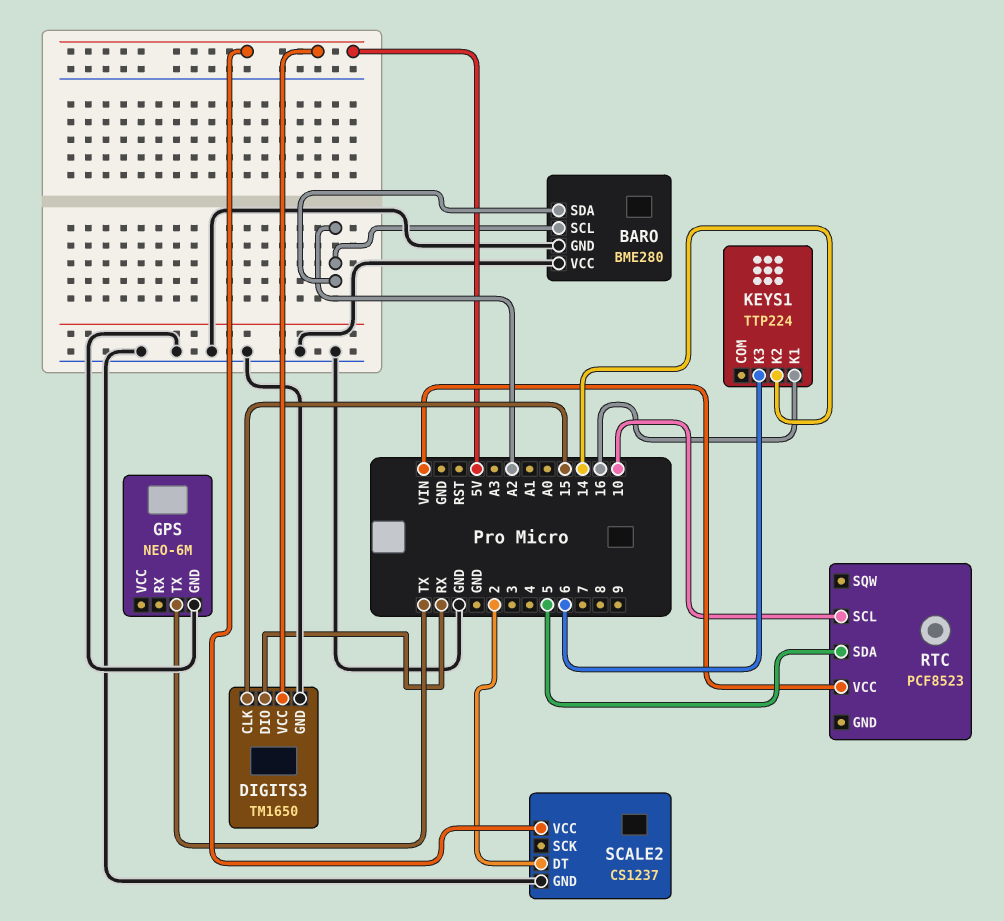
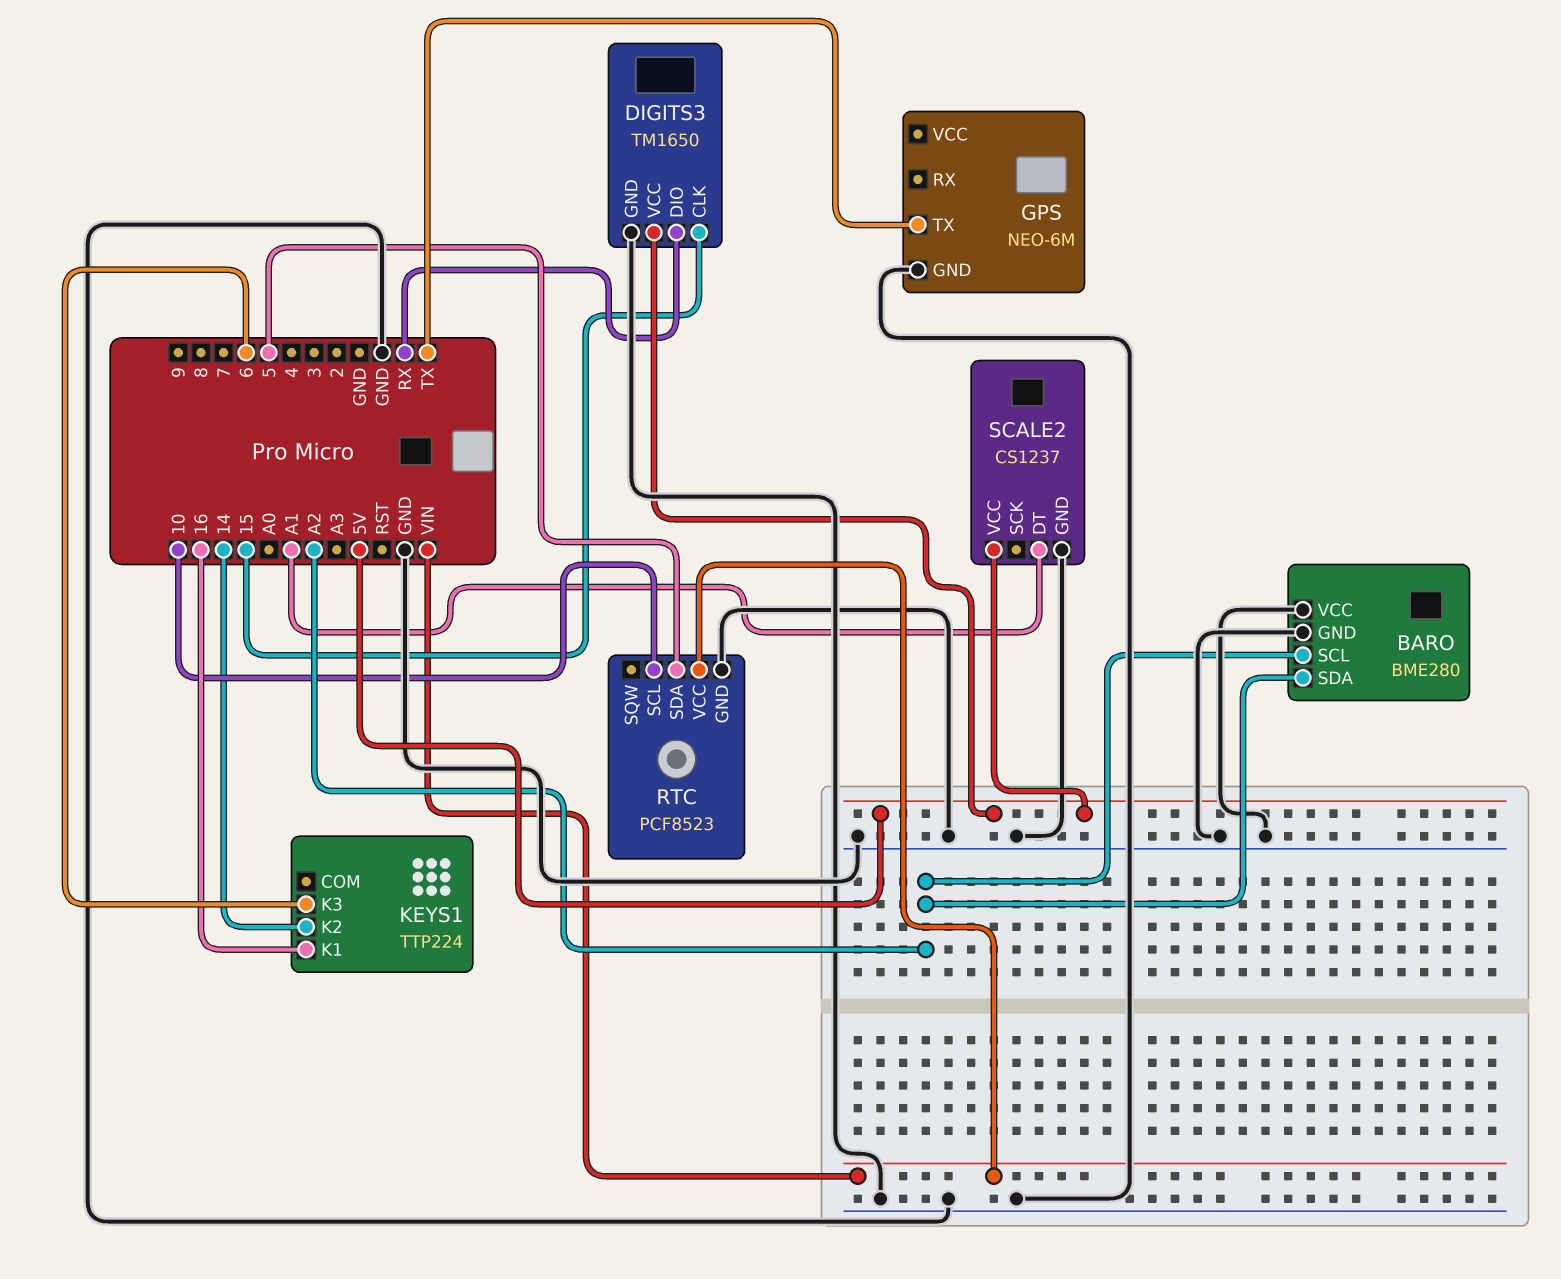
RTC pin GND: none -> GND
SCALE2 pin DT: 2 -> A1

